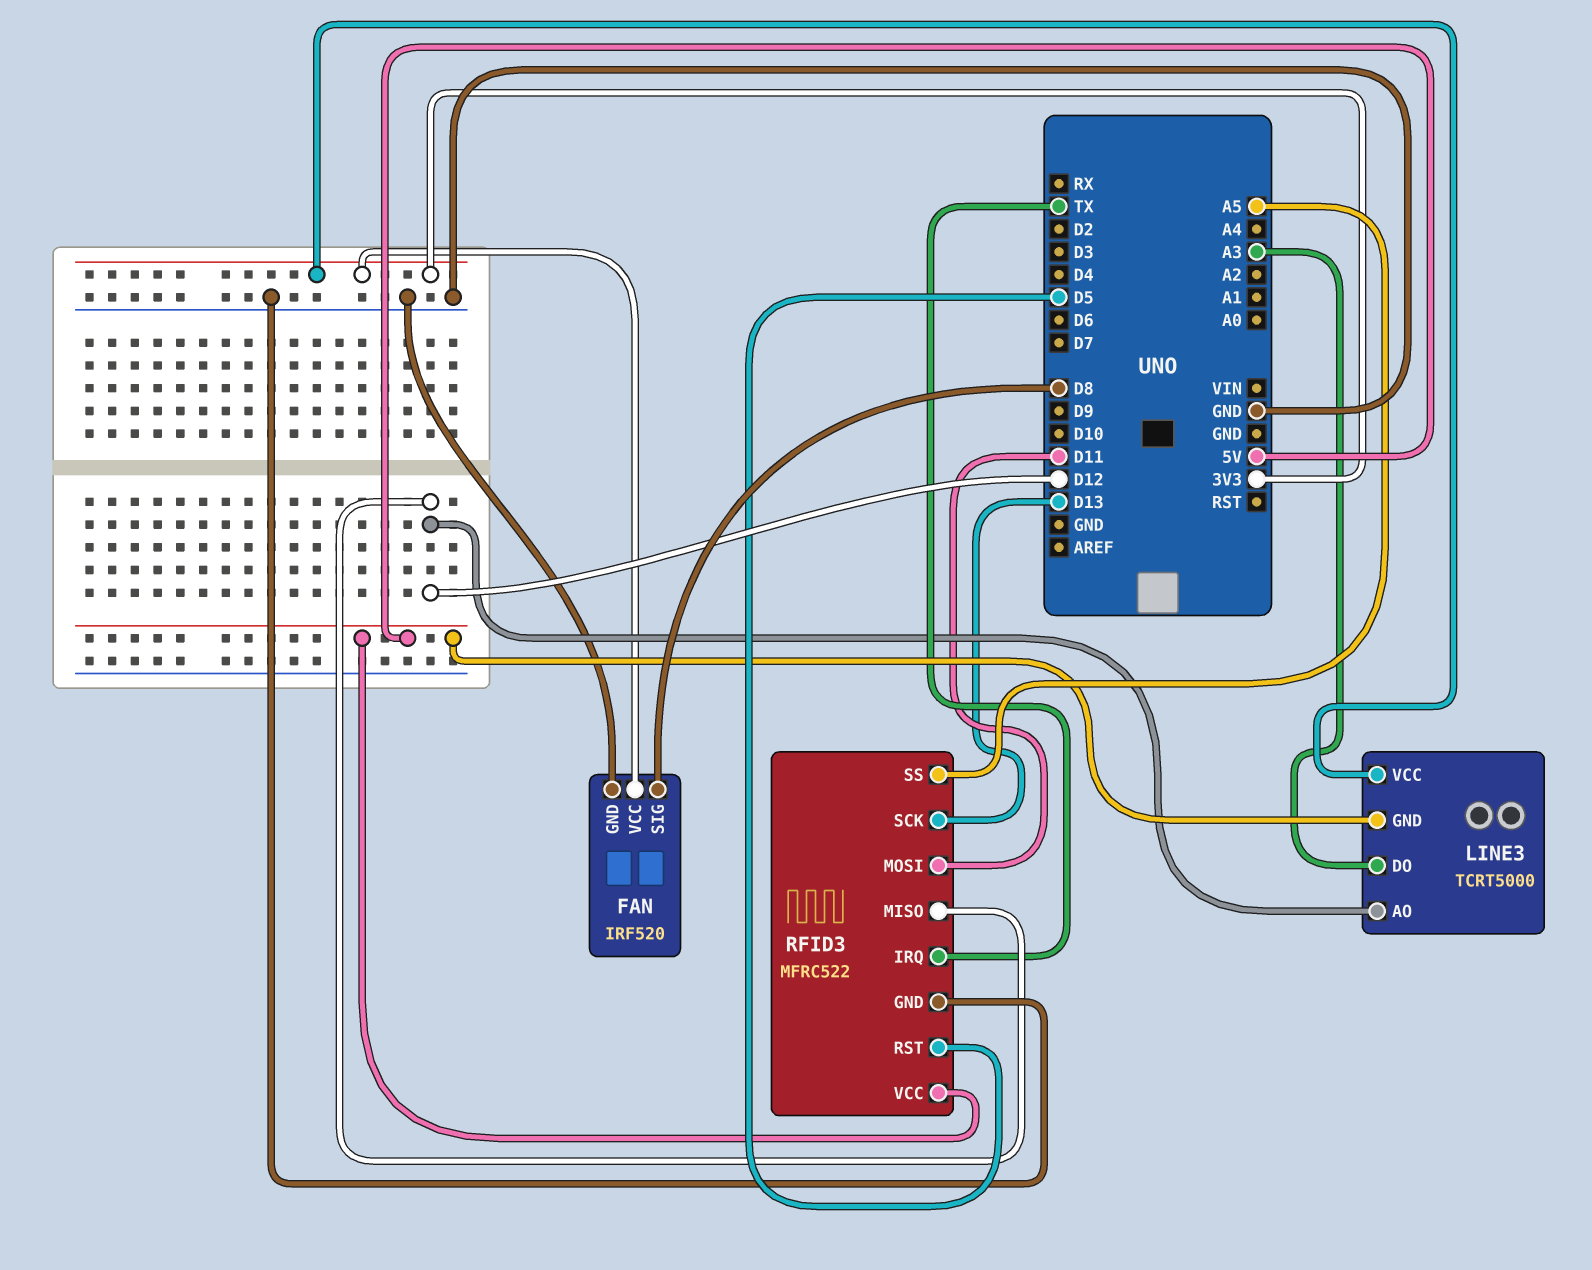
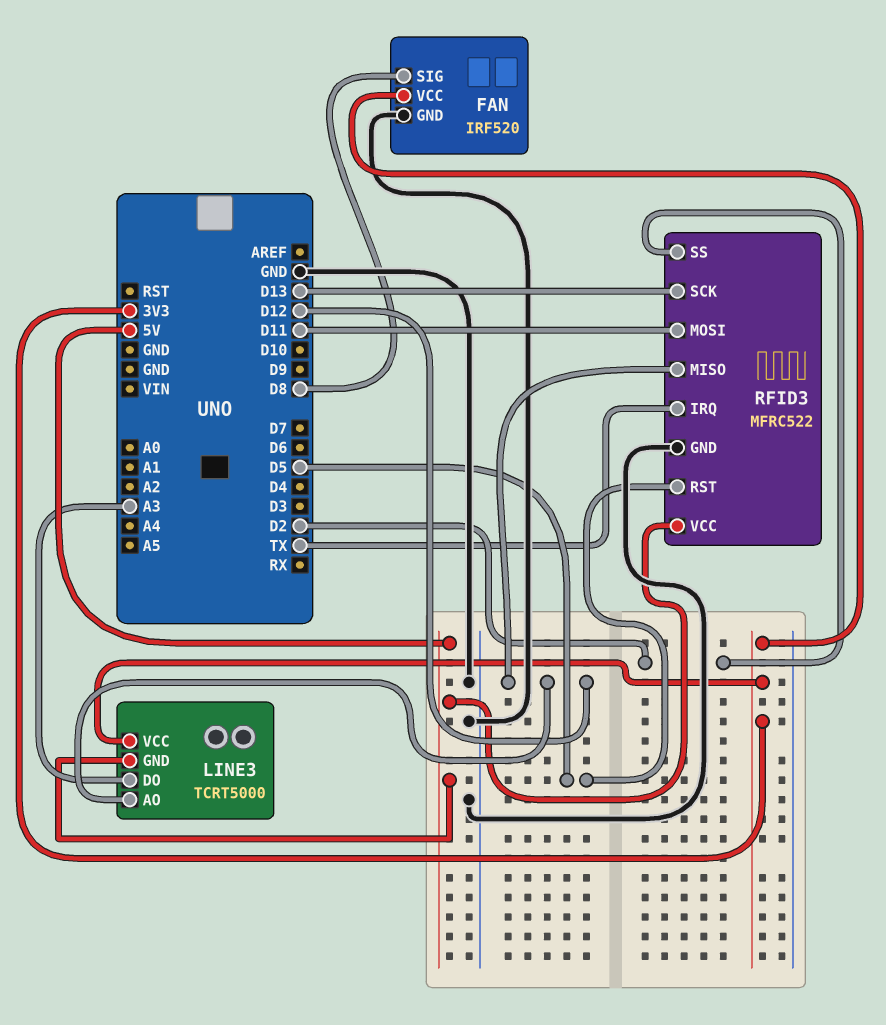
RFID3 pin SS: A5 -> D2

